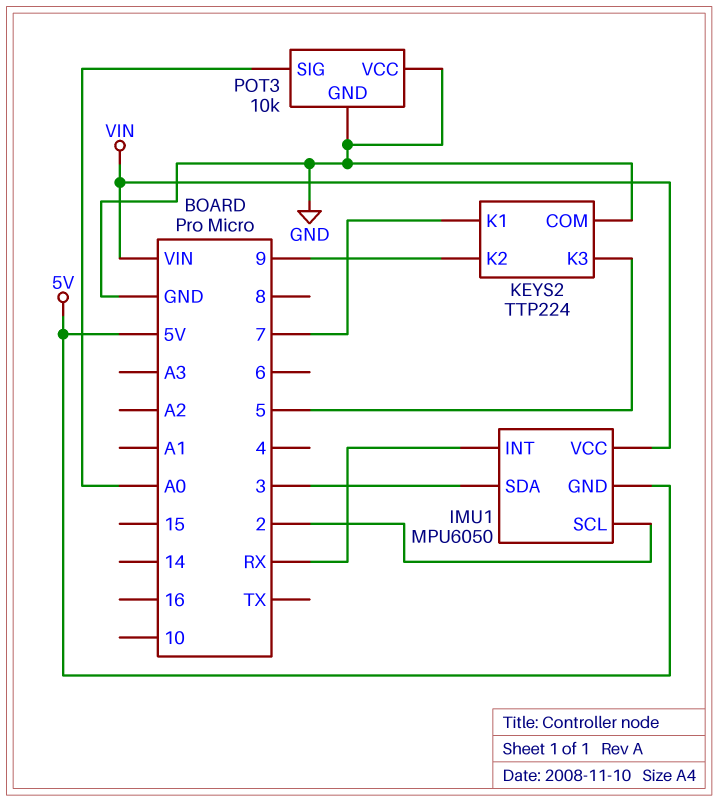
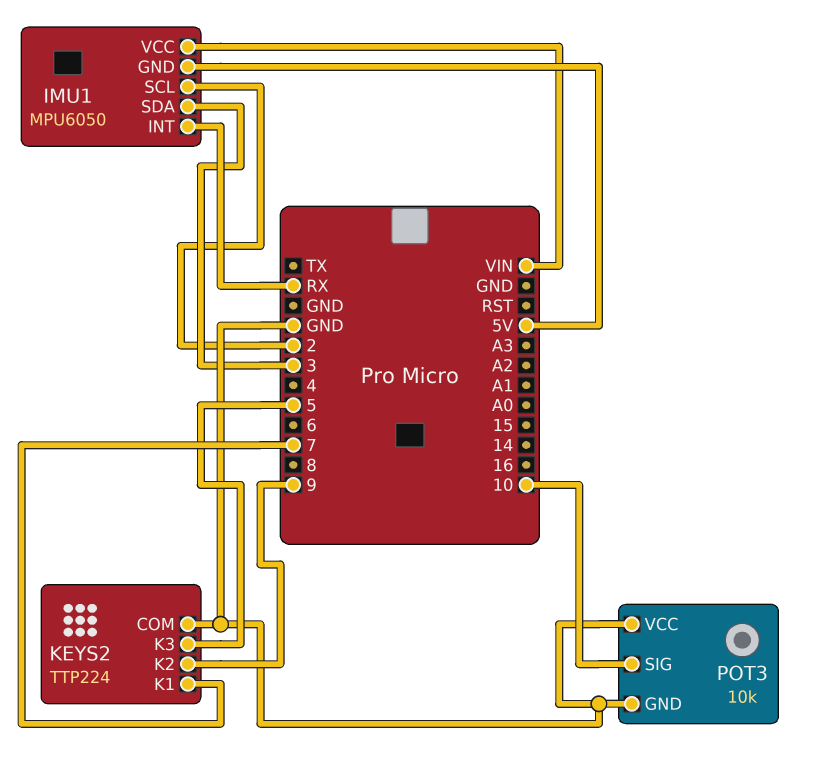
POT3 pin SIG: A0 -> 10

